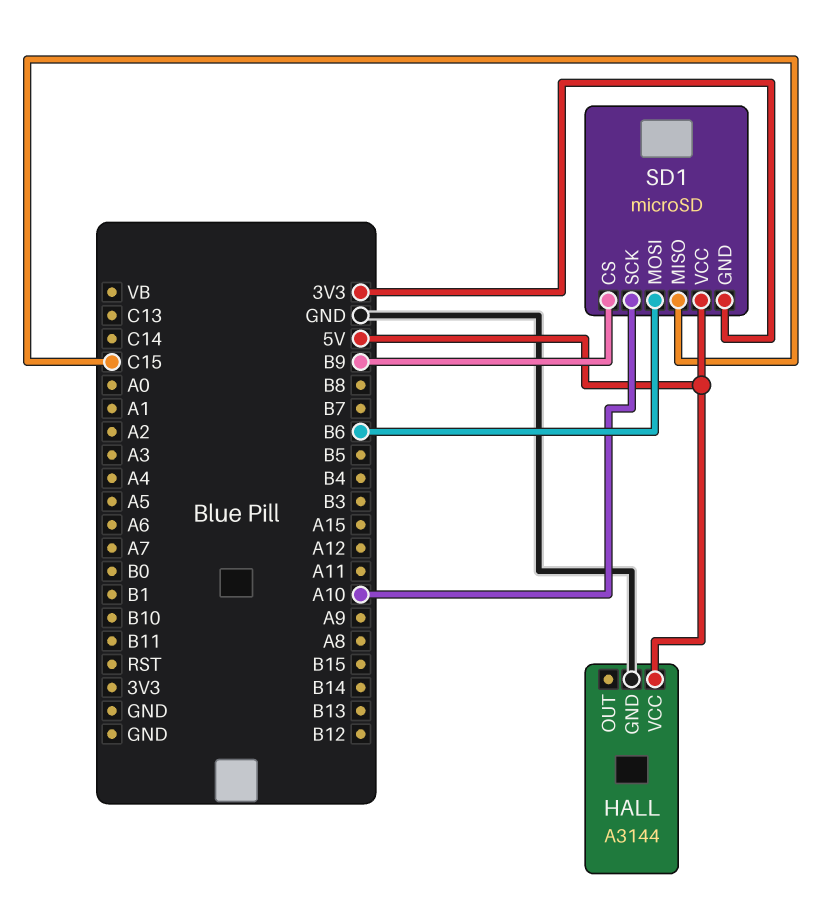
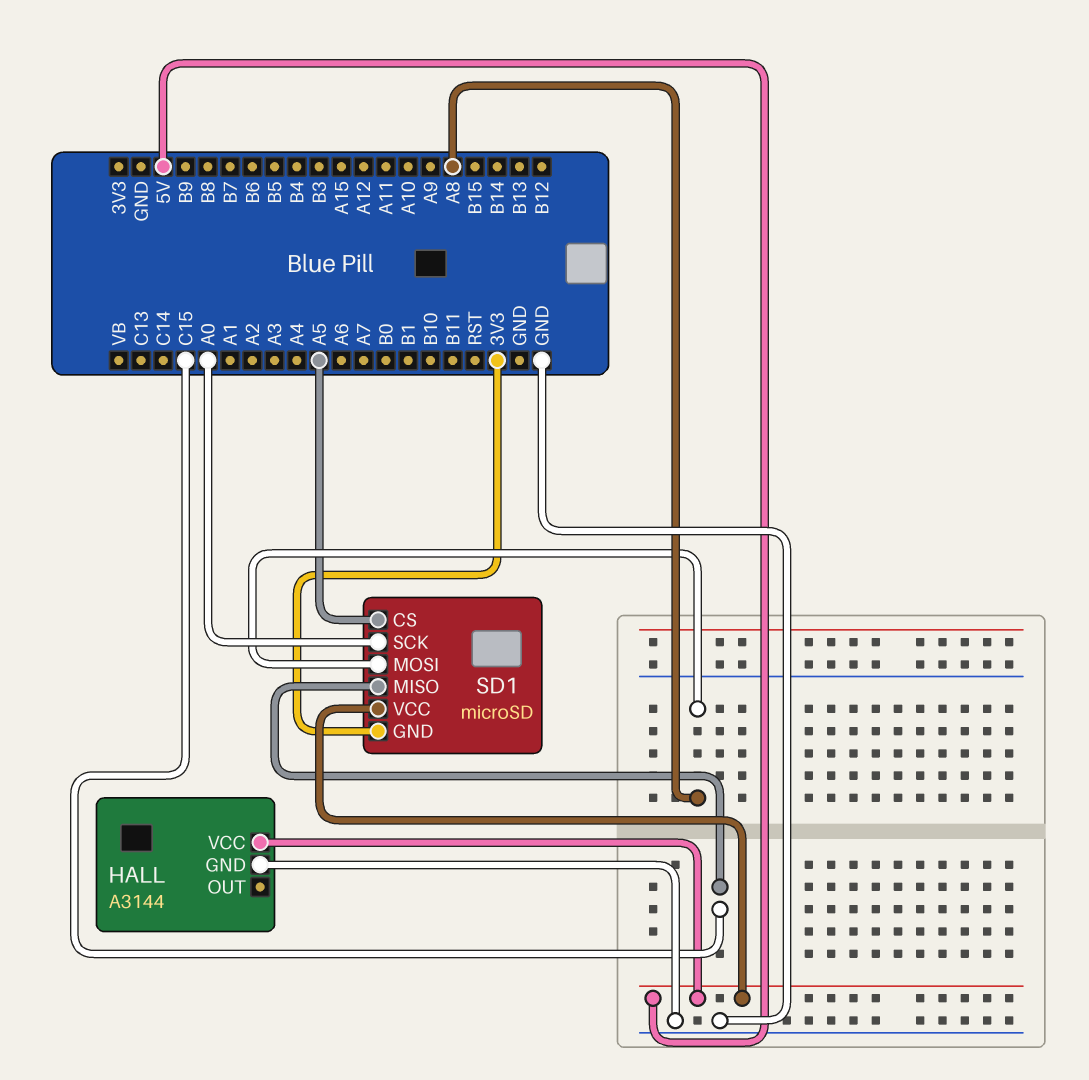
SD1 pin CS: B9 -> A5
SD1 pin MOSI: B6 -> A8
SD1 pin SCK: A10 -> A0

